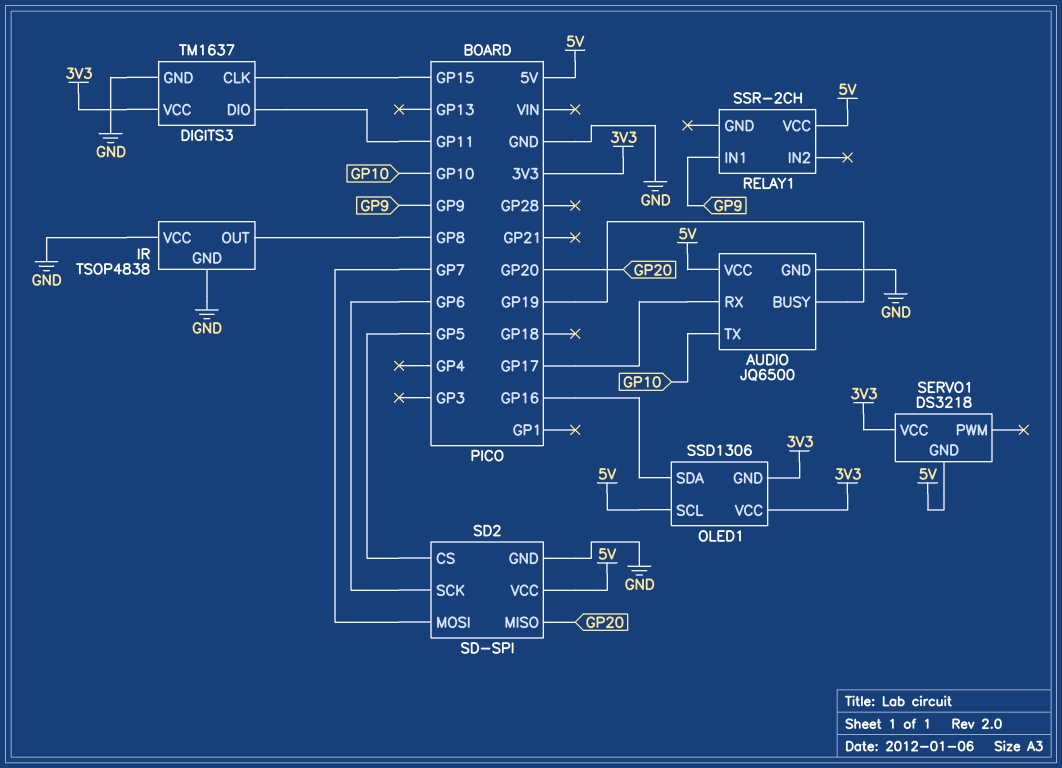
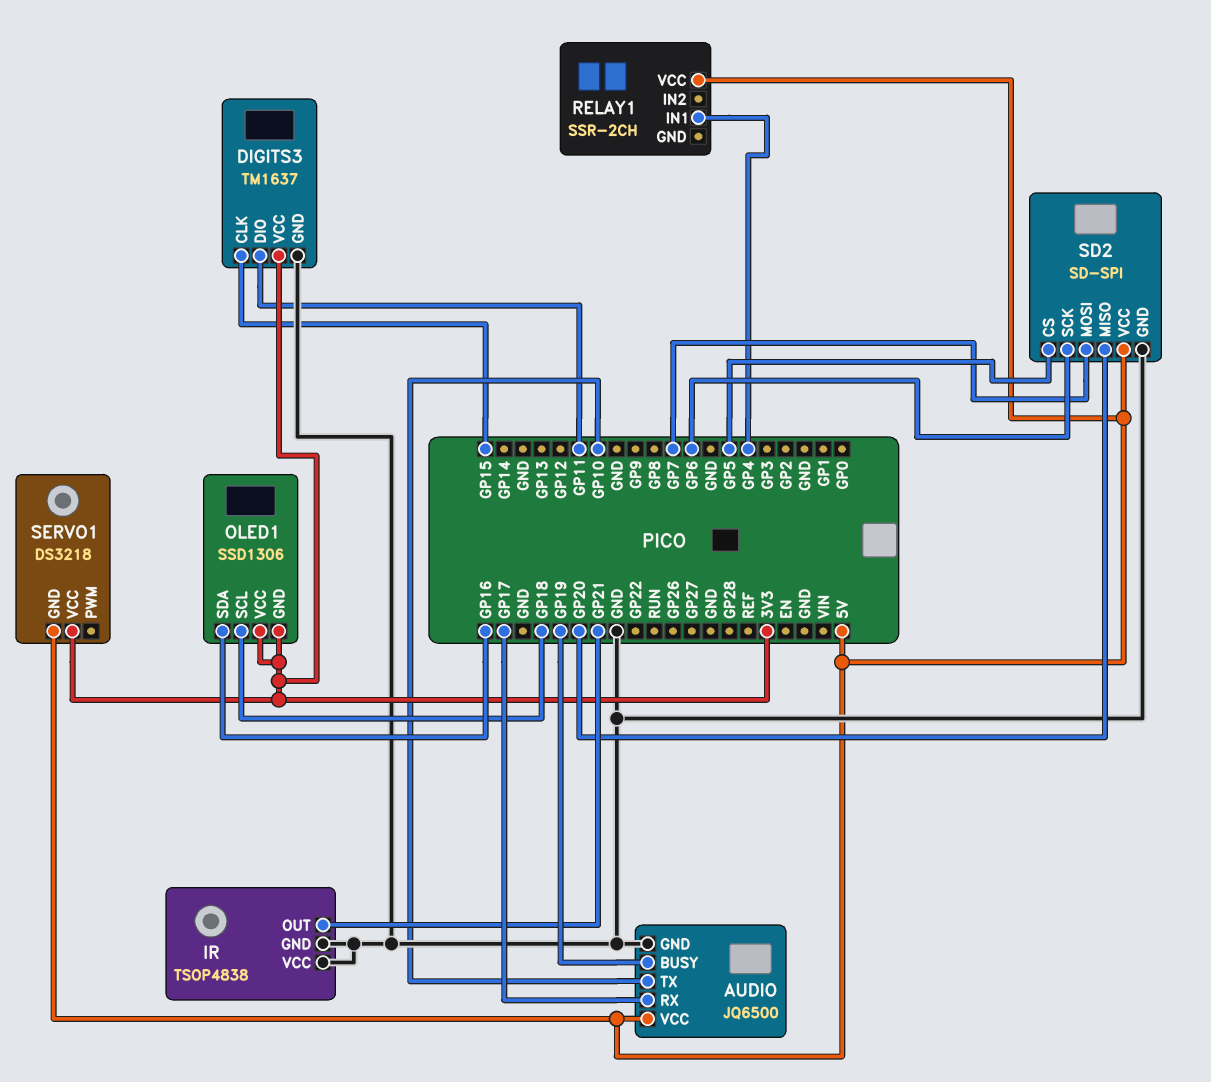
IR pin OUT: GP8 -> GP21
OLED1 pin SCL: 5V -> GP18
RELAY1 pin IN1: GP9 -> GP4

